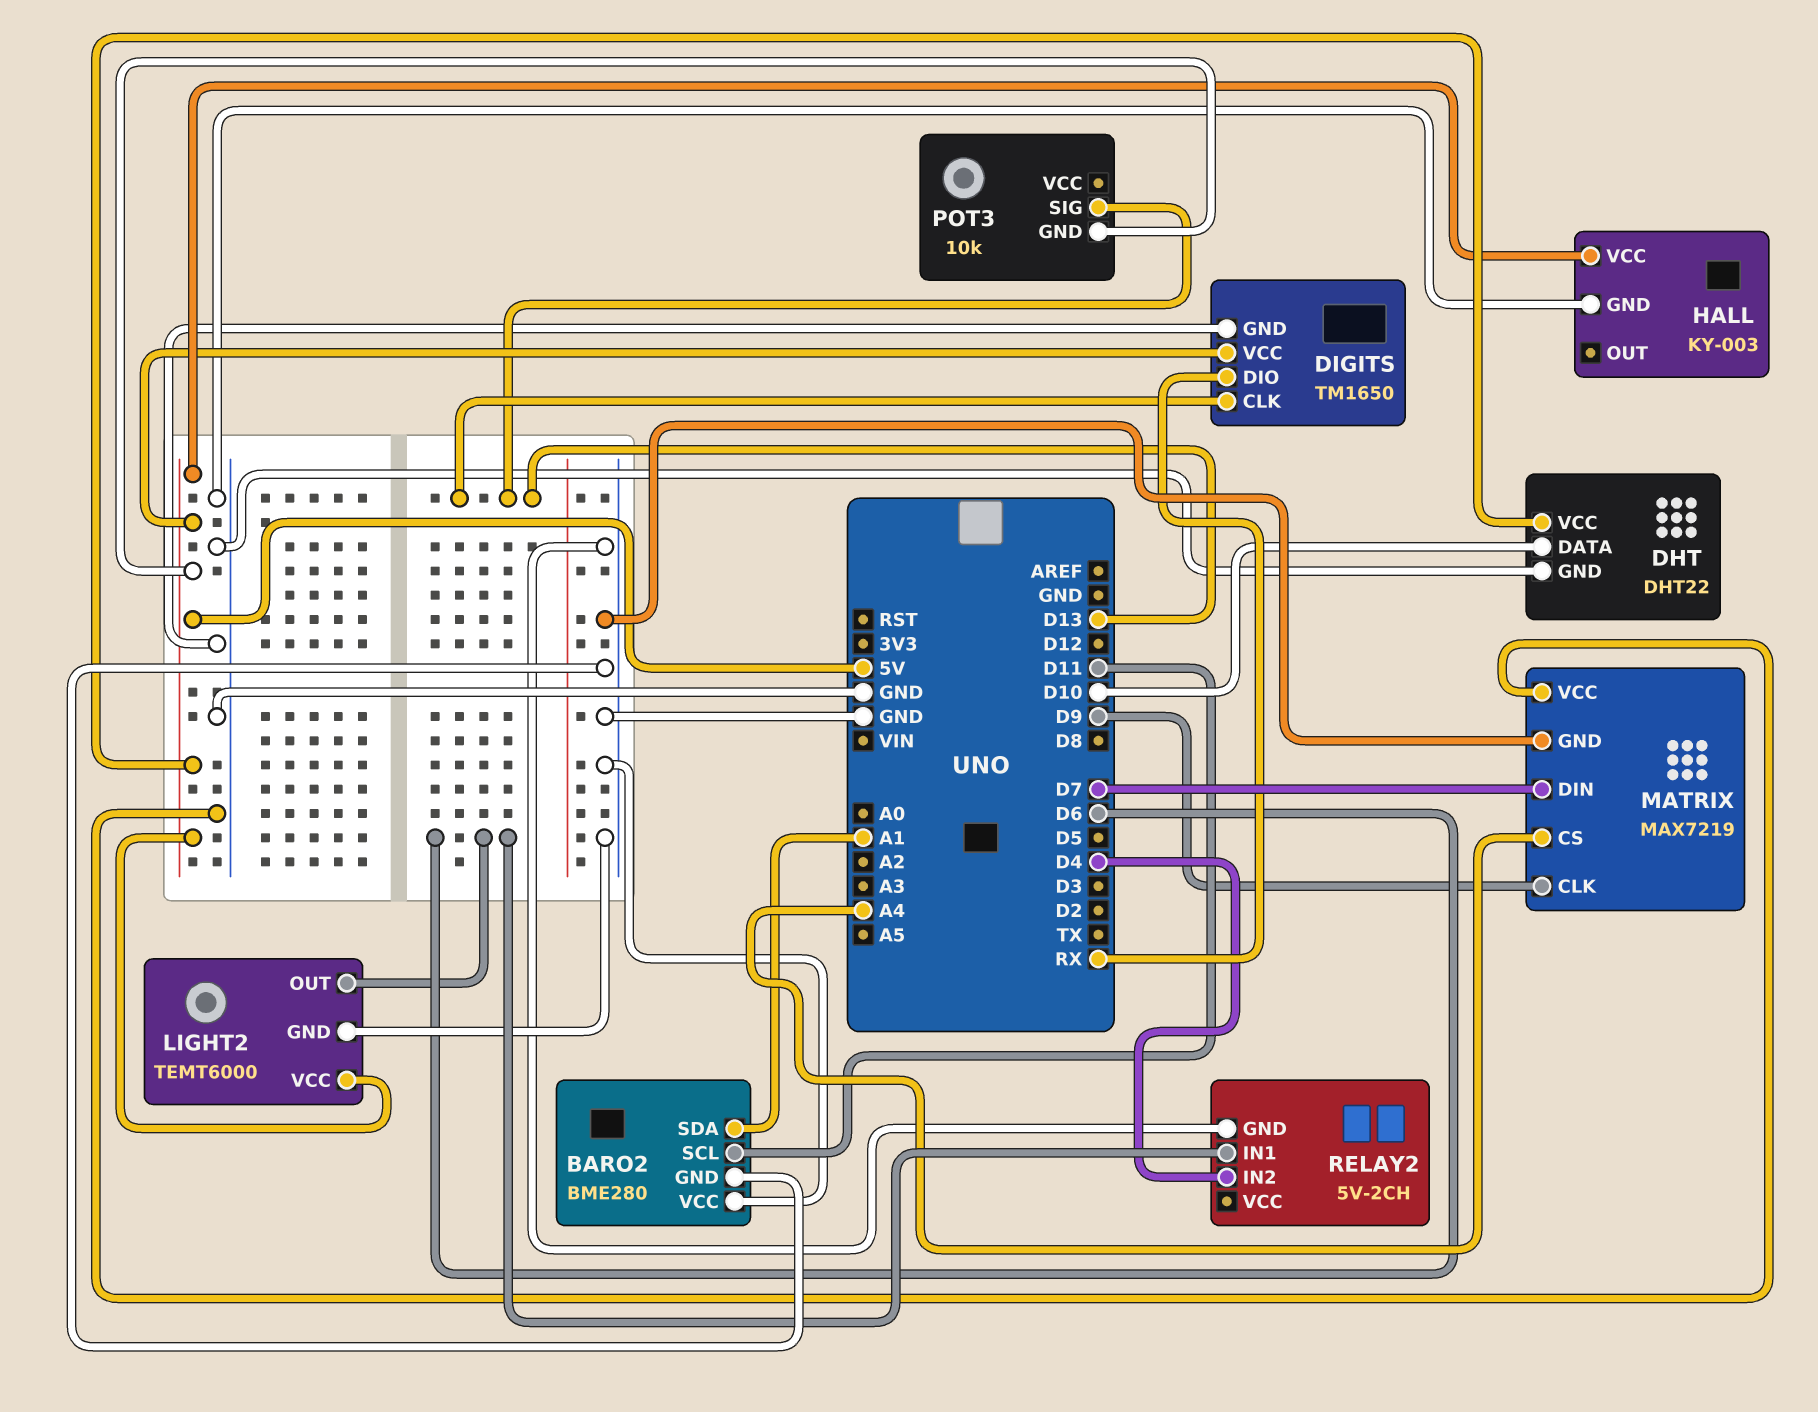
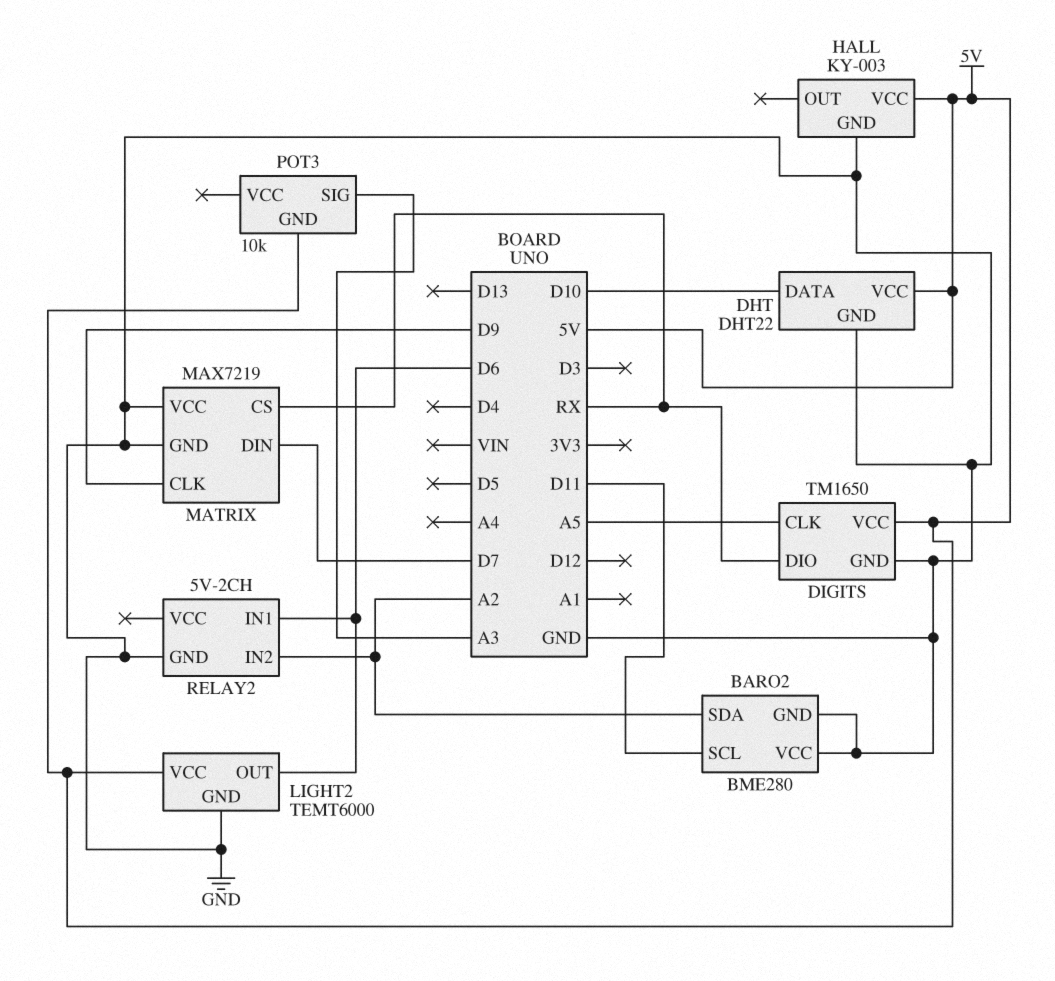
BARO2 pin SDA: A1 -> A2
DIGITS pin CLK: D13 -> A5
MATRIX pin CS: A4 -> RX
POT3 pin SIG: D13 -> A3
RELAY2 pin IN2: D4 -> A2

